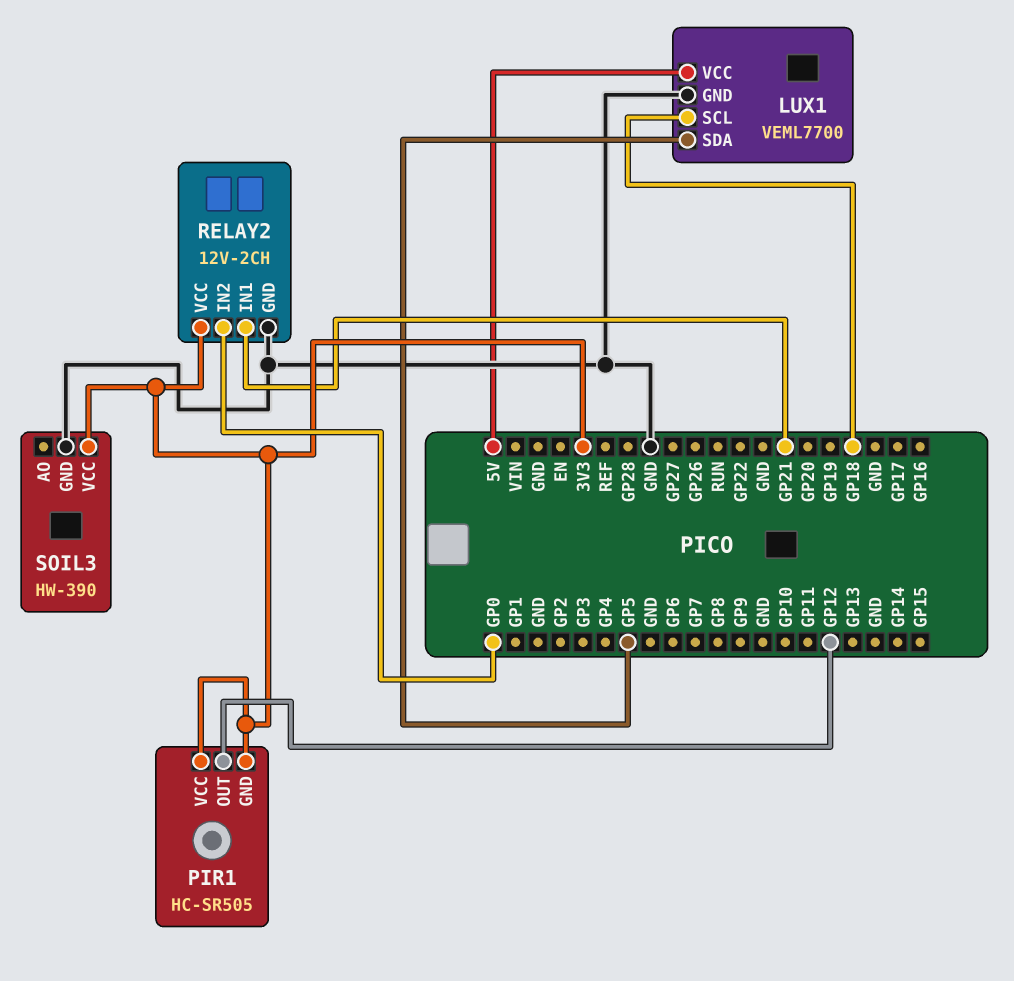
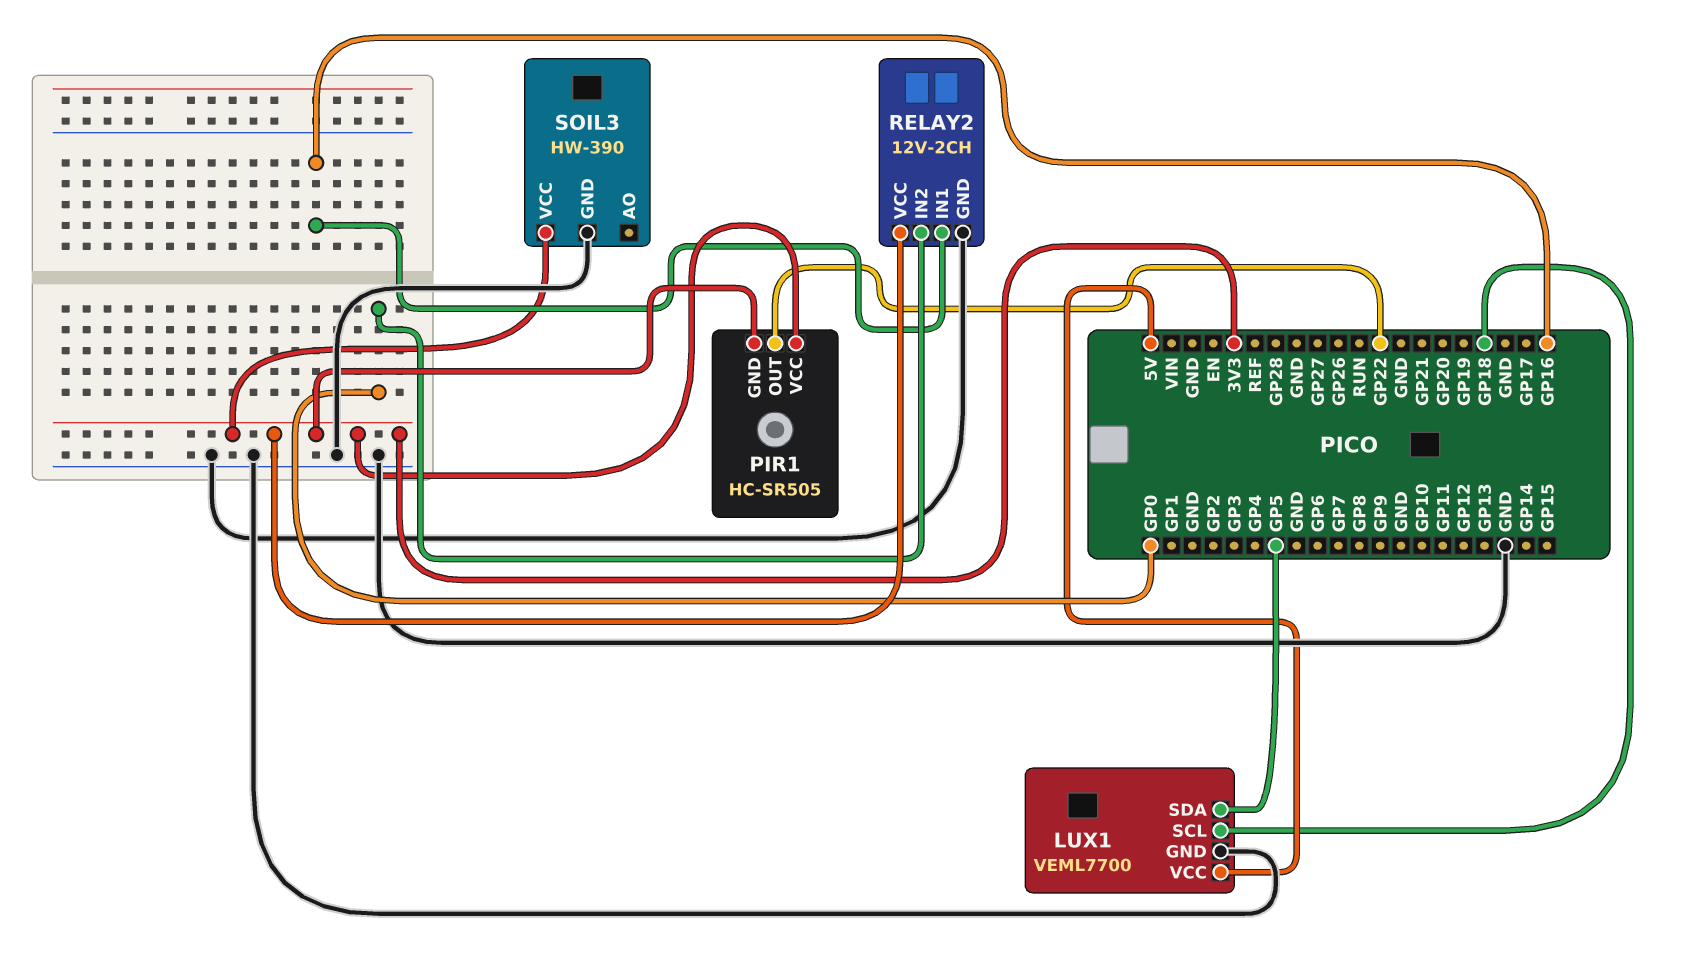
PIR1 pin OUT: GP12 -> GP22
RELAY2 pin IN1: GP21 -> GP16

